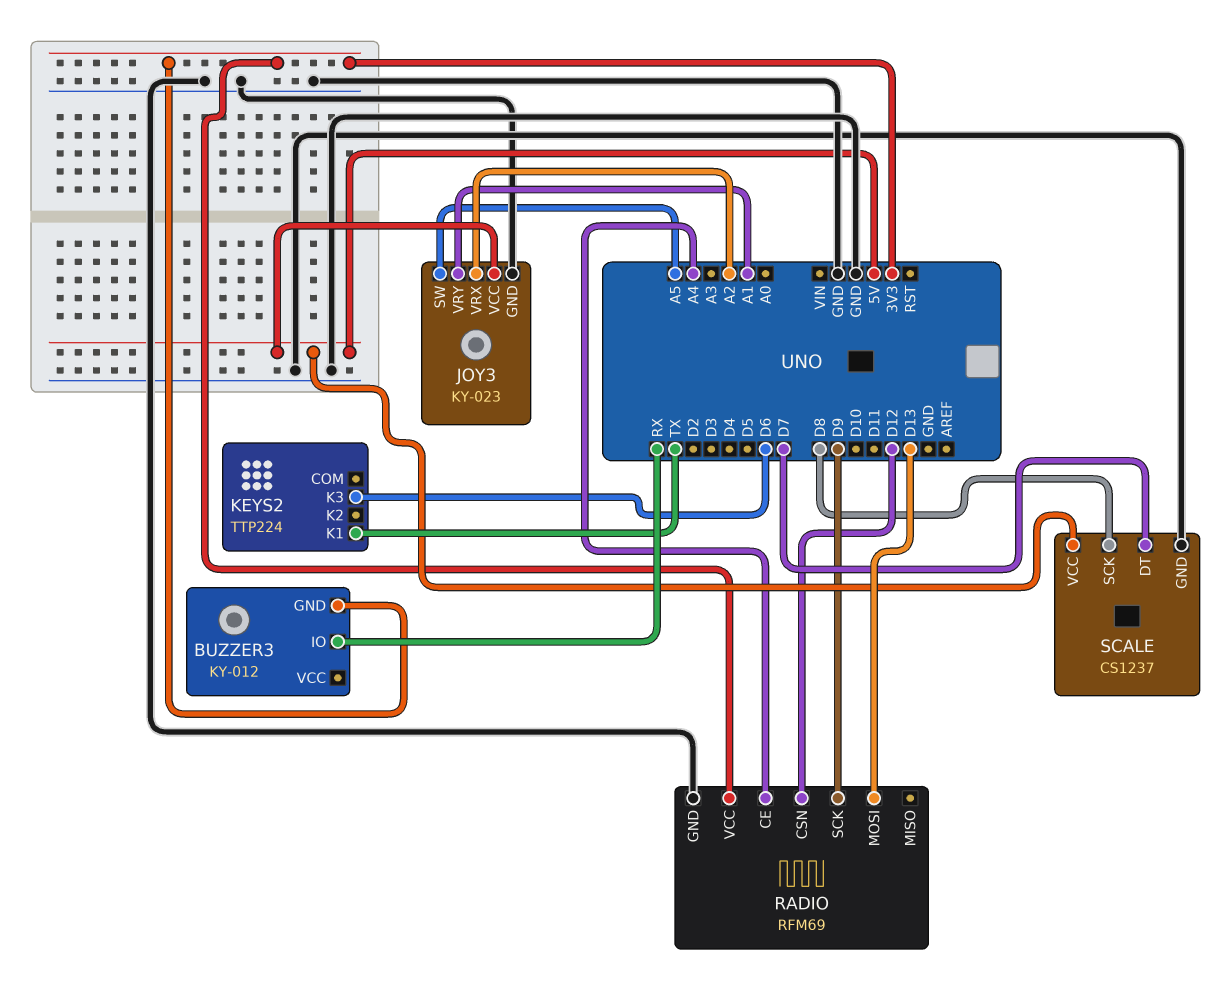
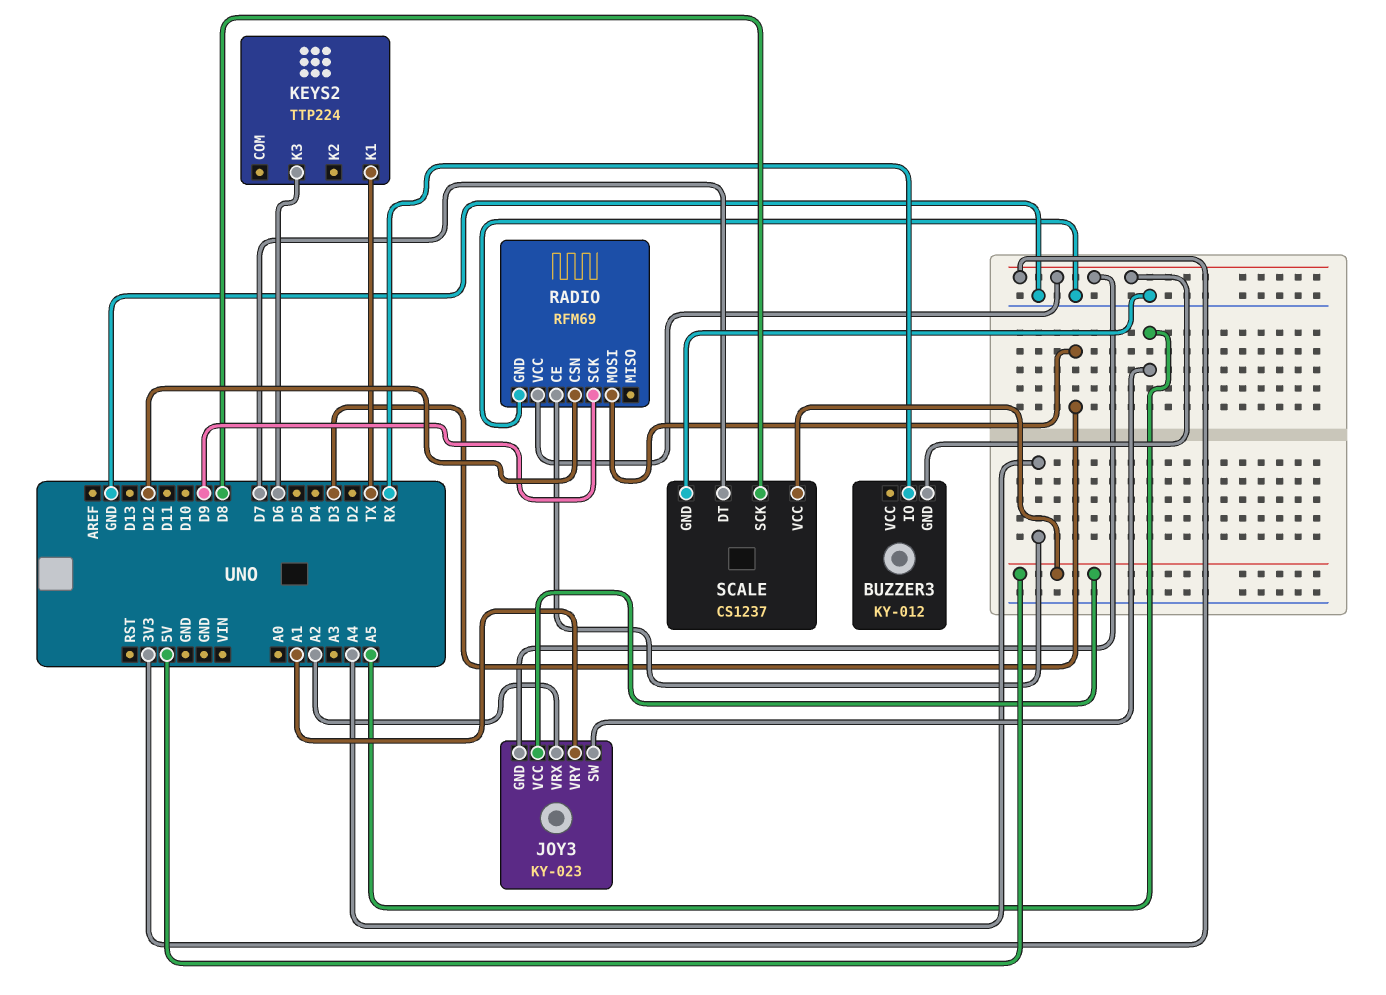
JOY3 pin GND: GND -> 3V3
RADIO pin MOSI: D13 -> D3

